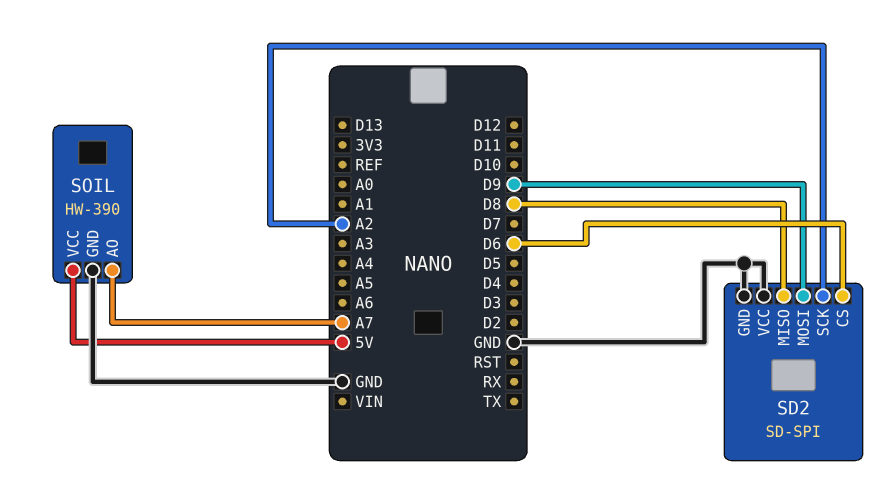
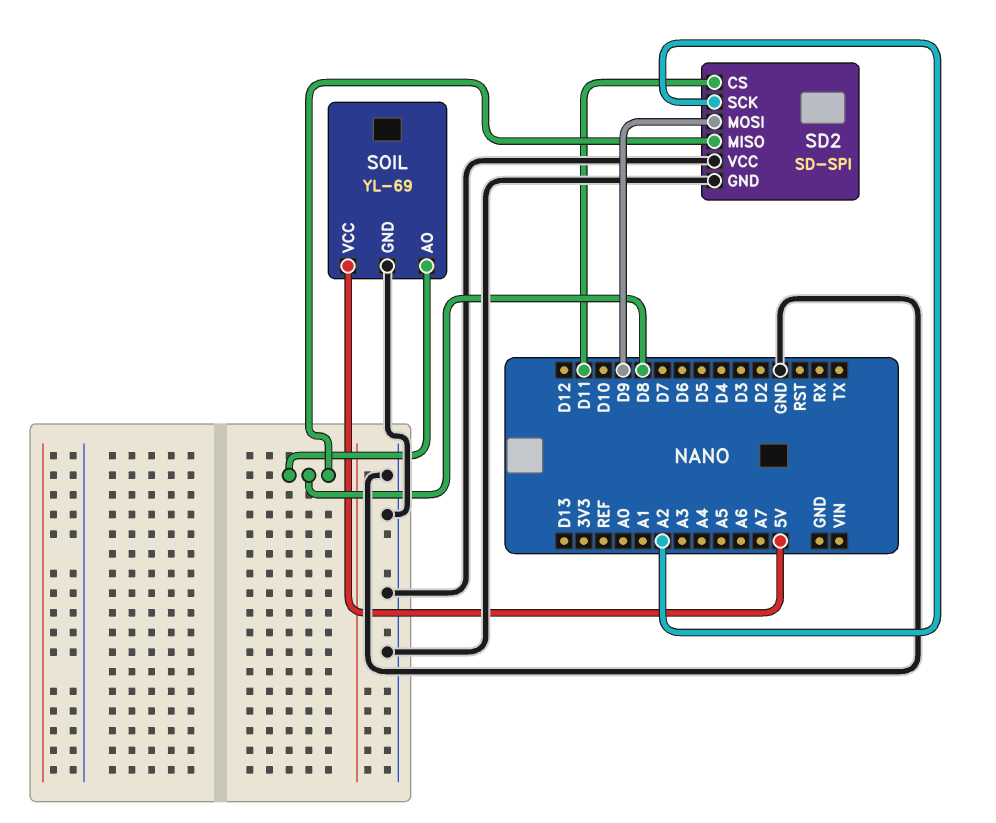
SD2 pin CS: D6 -> D11
SOIL: HW-390 -> YL-69
SOIL pin AO: A7 -> D8

